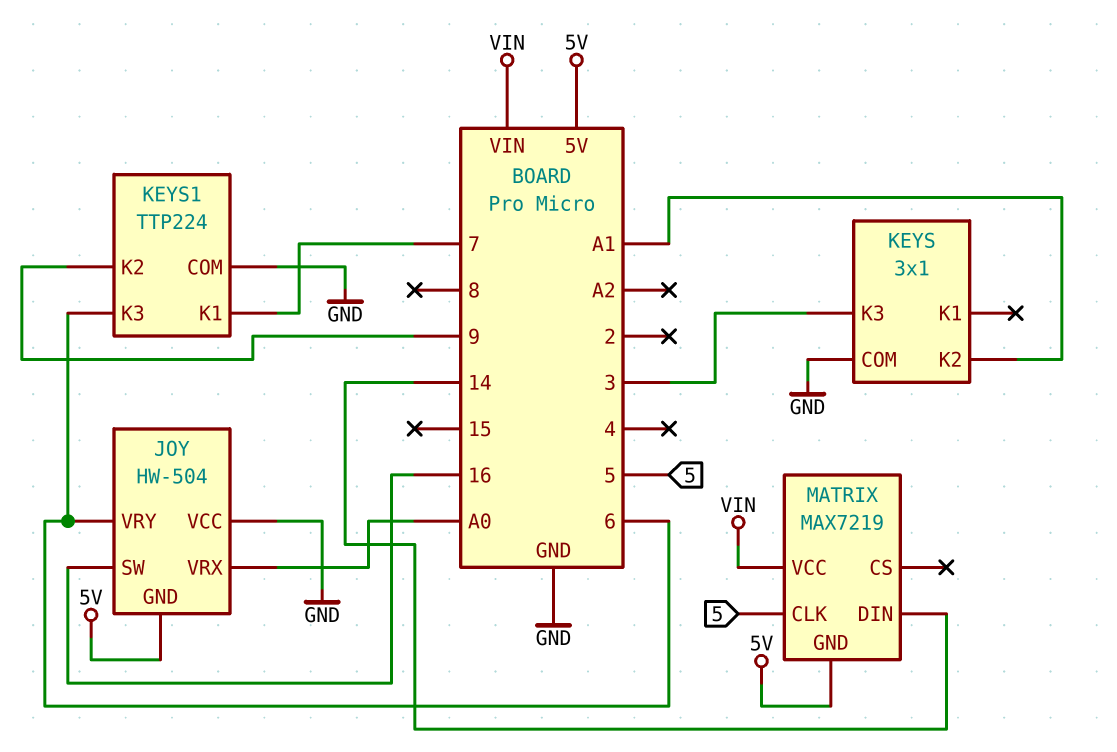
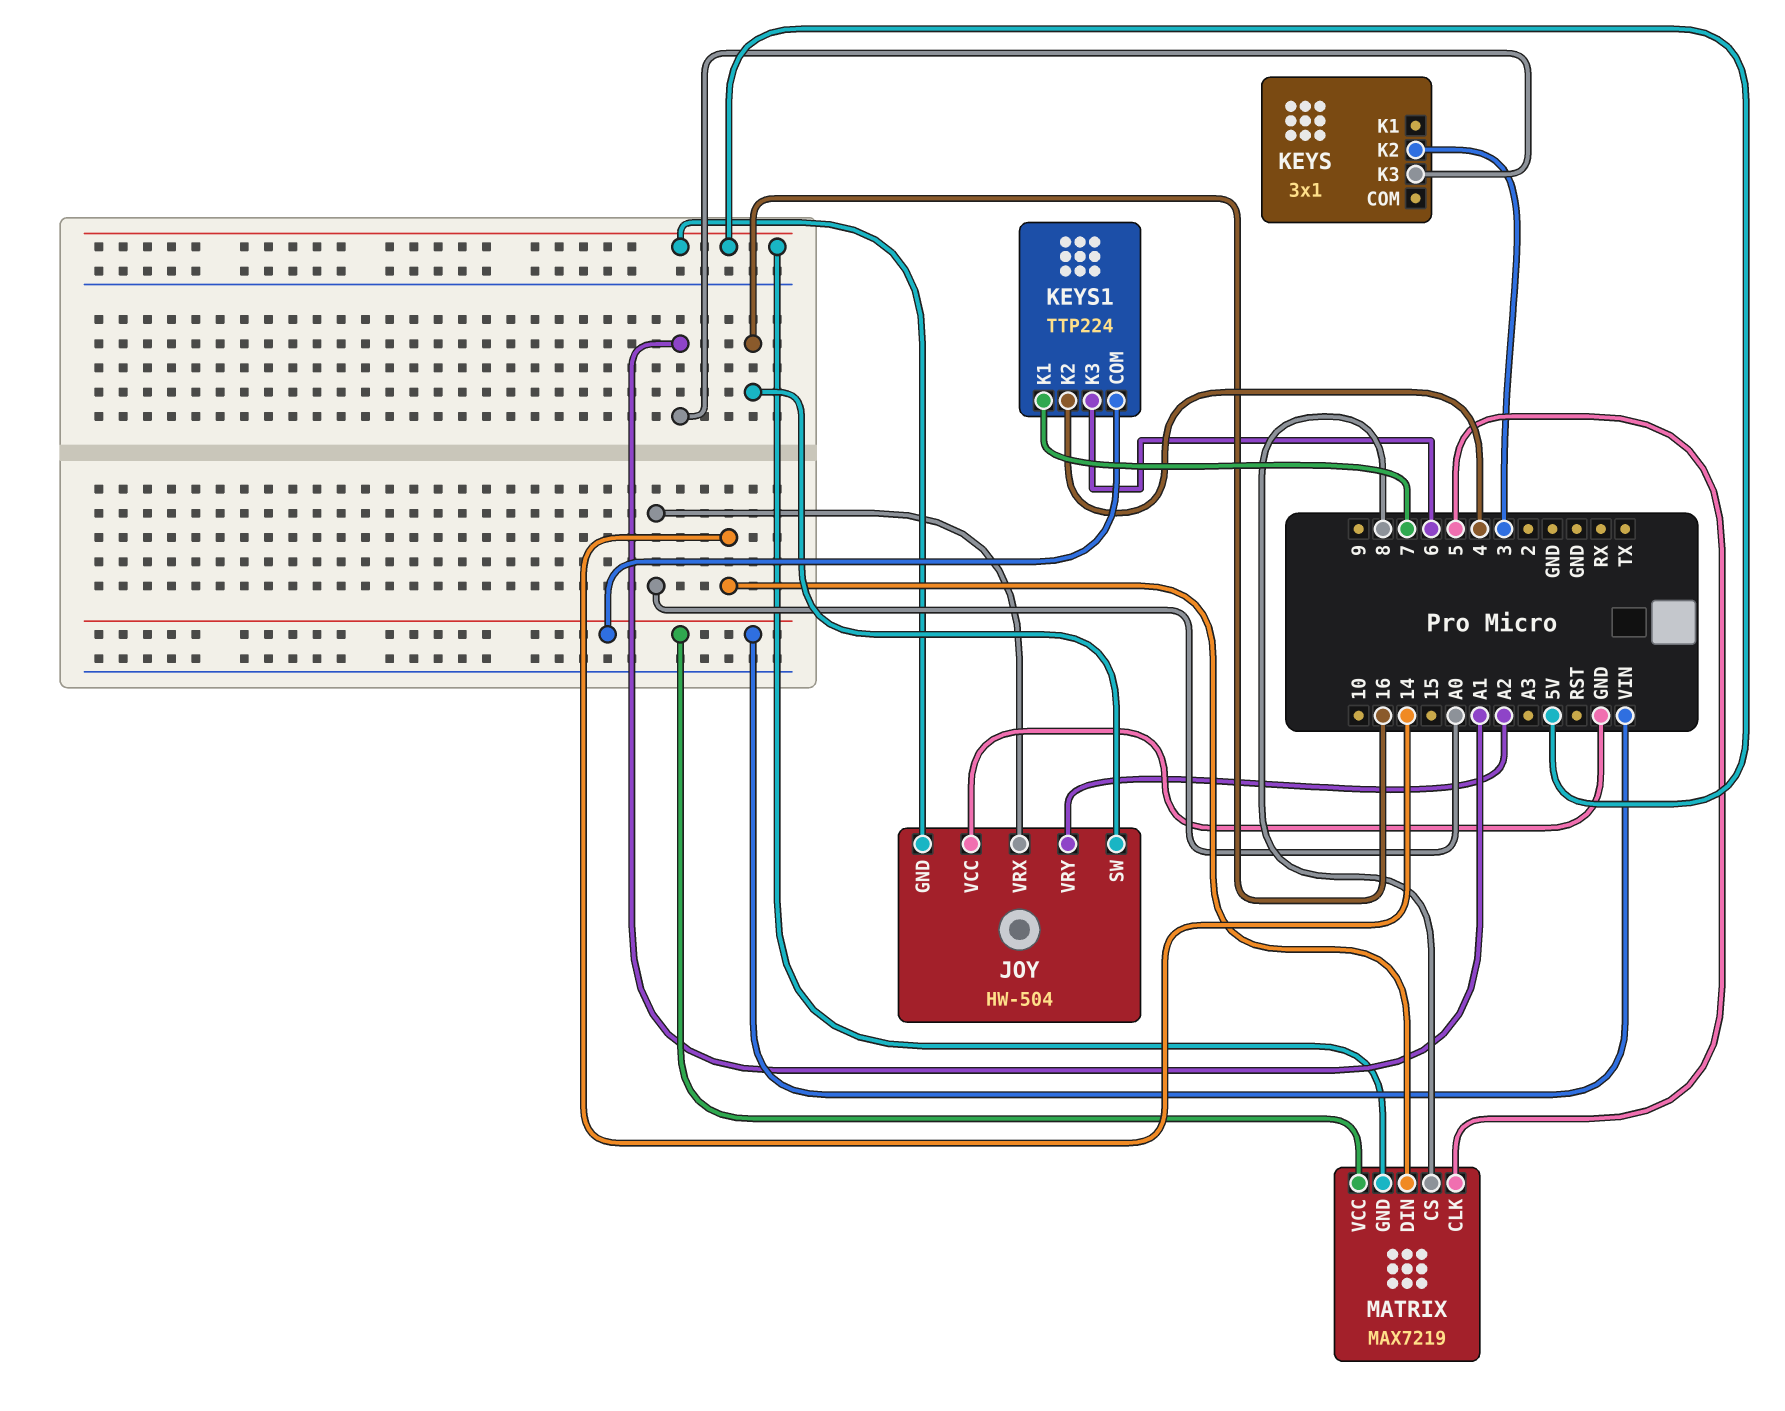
JOY pin VRY: 6 -> A2
KEYS pin COM: GND -> none
KEYS pin K2: A1 -> 3
KEYS pin K3: 3 -> A1
KEYS1 pin COM: GND -> VIN
KEYS1 pin K2: 9 -> 4
MATRIX pin CS: none -> 8

